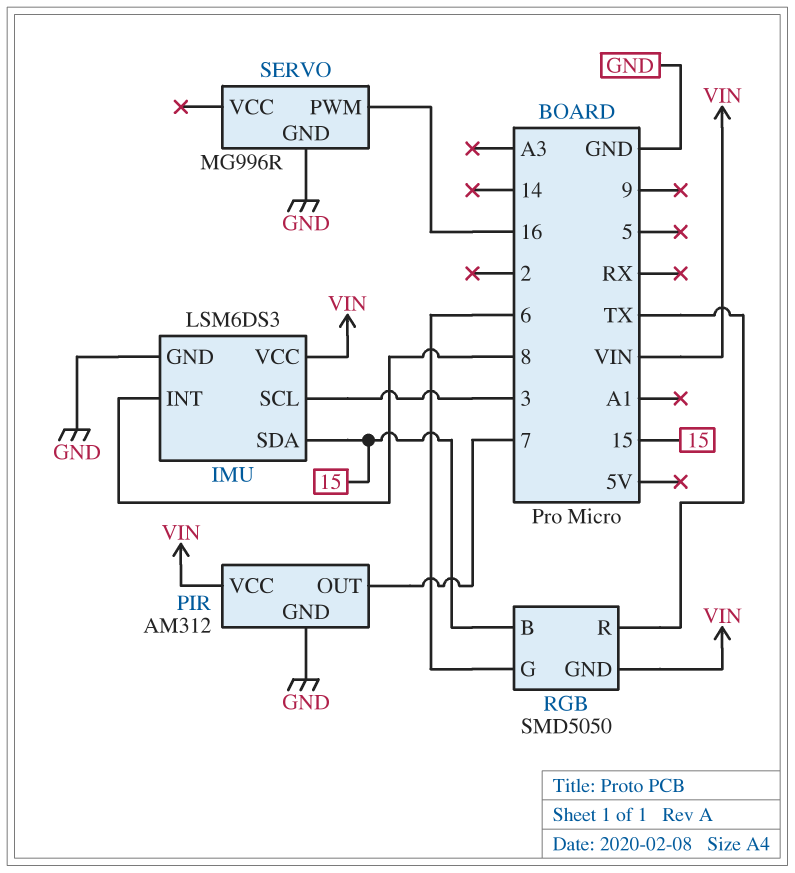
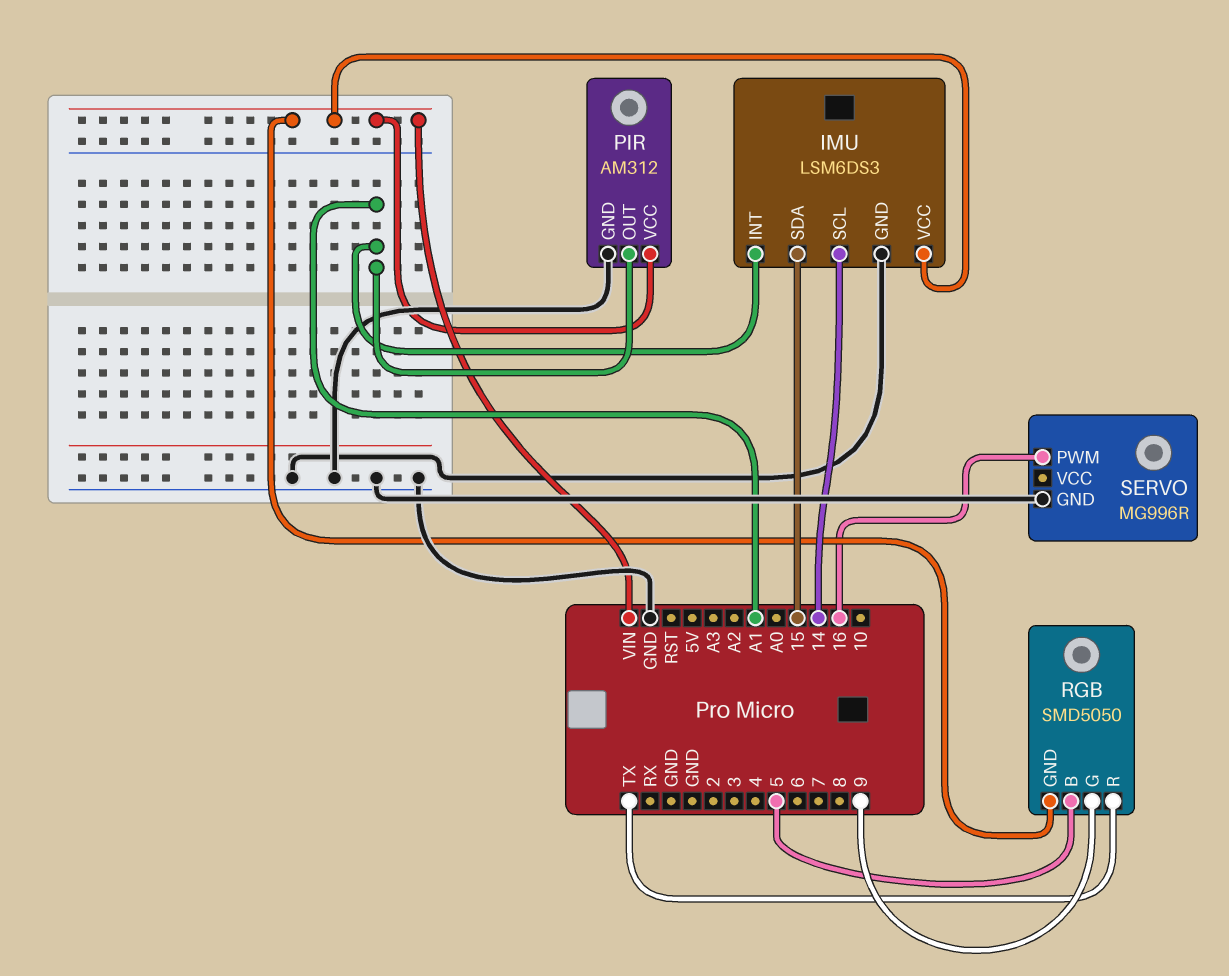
IMU pin INT: 8 -> A1
IMU pin SCL: 3 -> 14
PIR pin OUT: 7 -> A1
RGB pin B: 15 -> 5
RGB pin G: 6 -> 9

